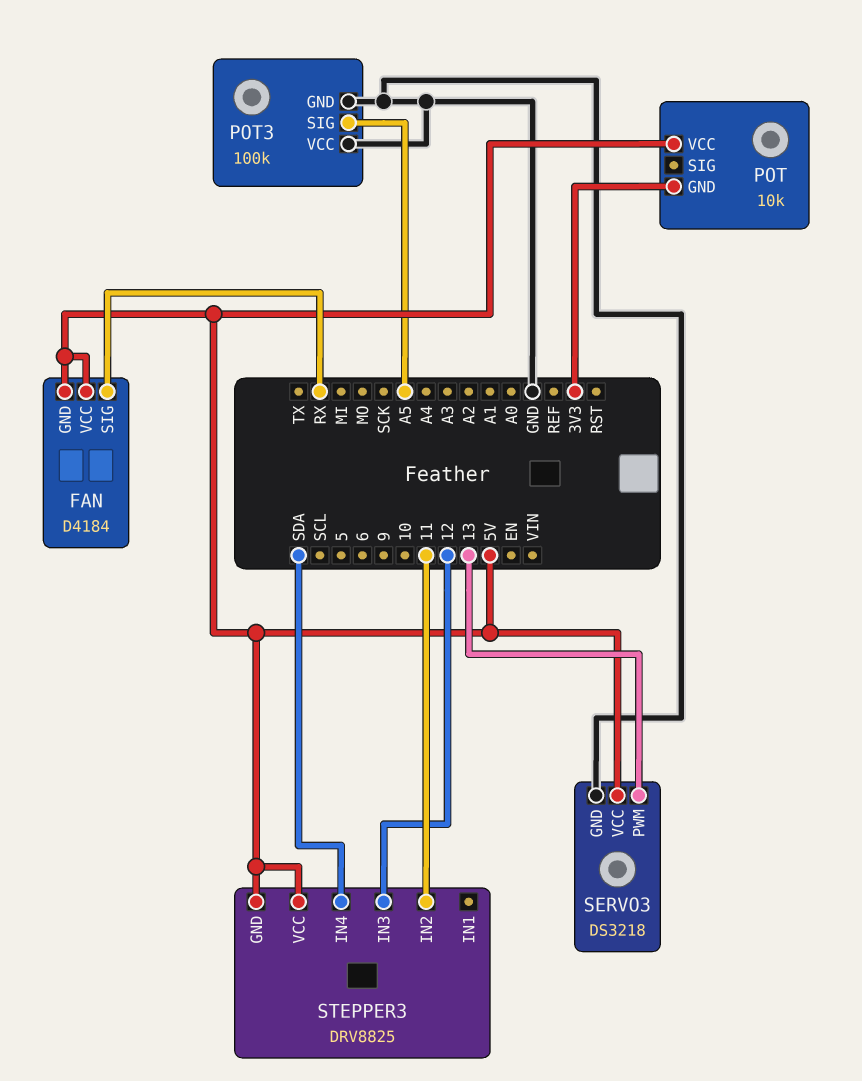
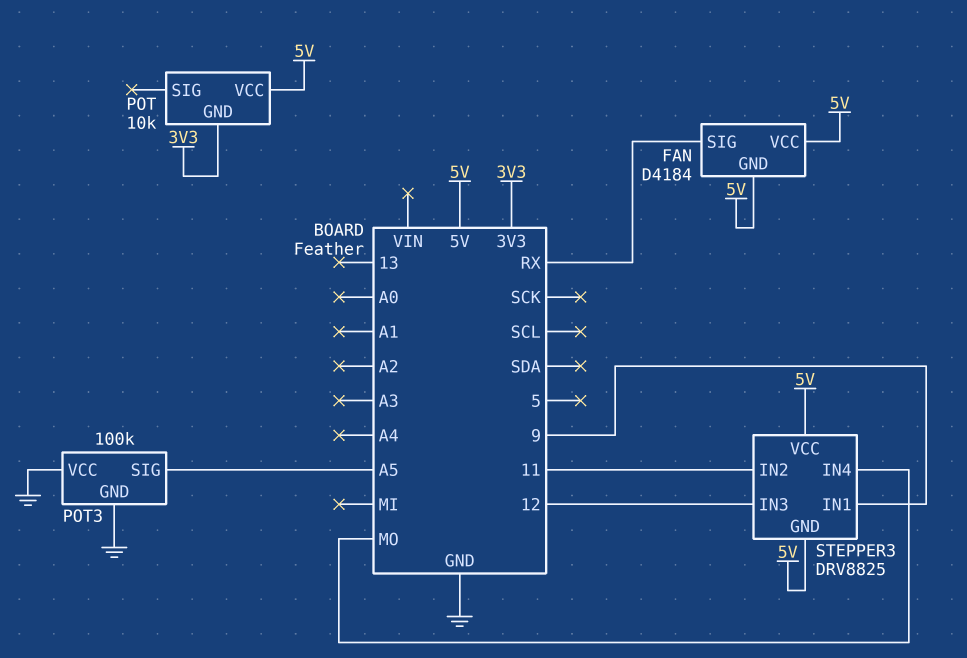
SERVO3: DS3218 -> none
SERVO3 pin GND: GND -> none
SERVO3 pin PWM: 13 -> none
SERVO3 pin VCC: 5V -> none
STEPPER3 pin IN1: none -> 9
STEPPER3 pin IN4: SDA -> MO

